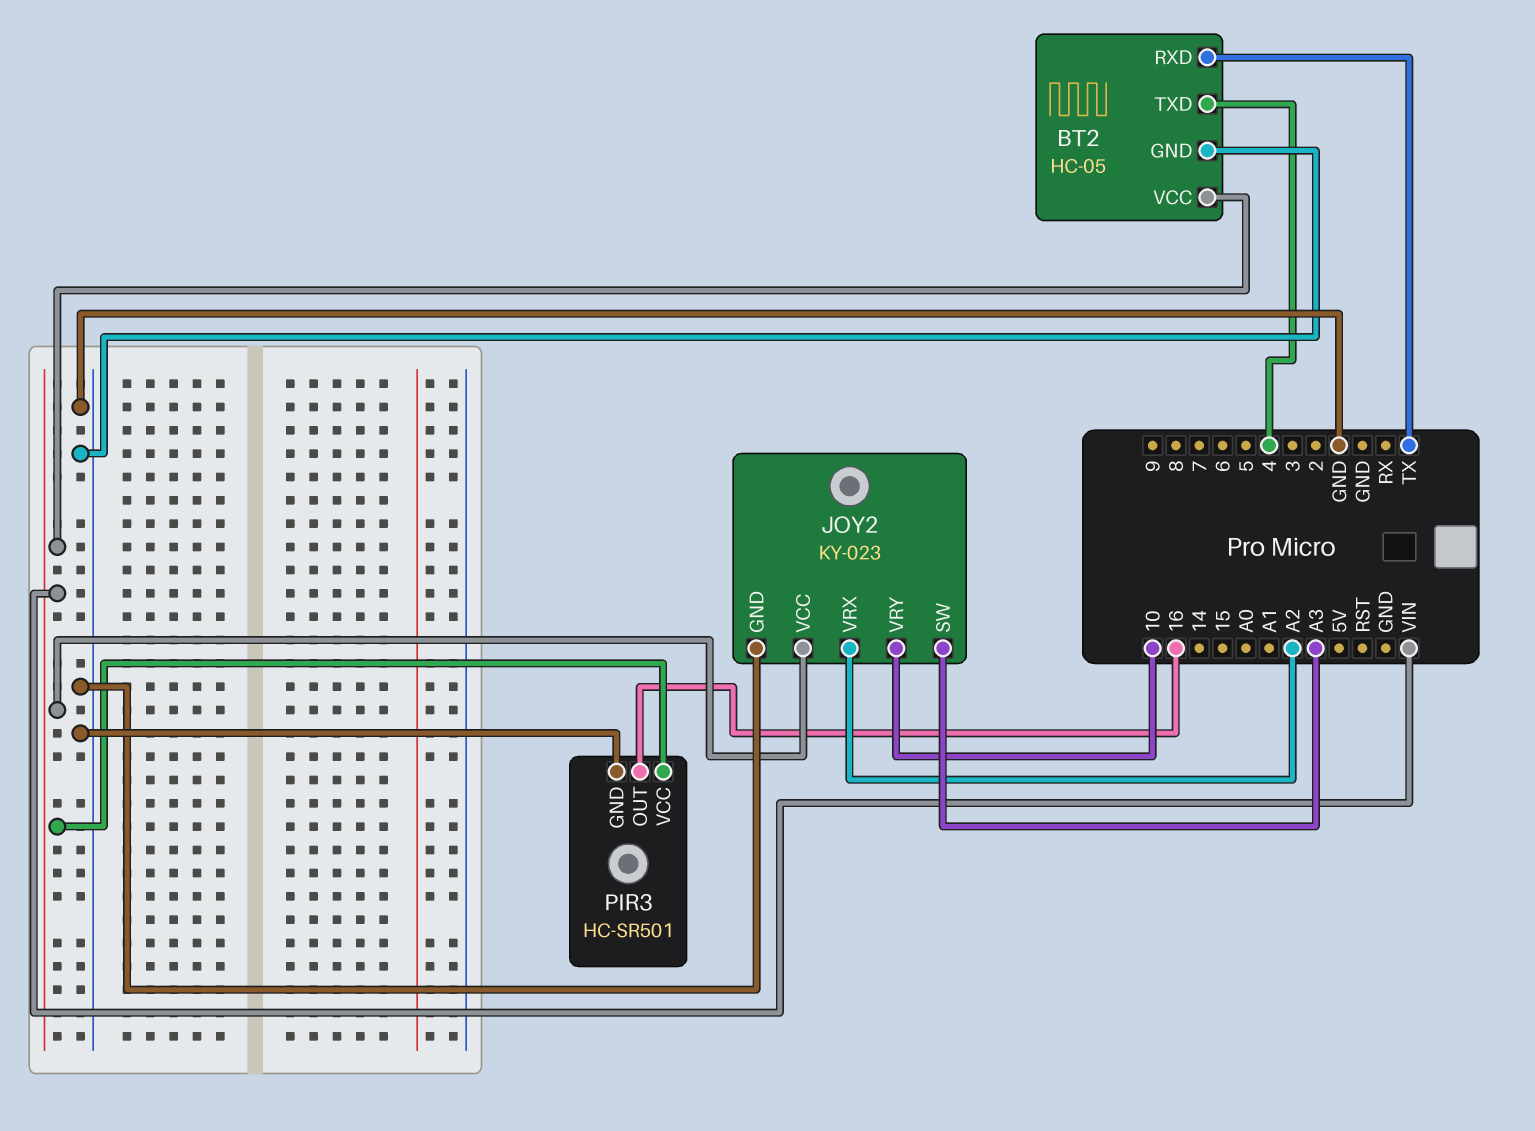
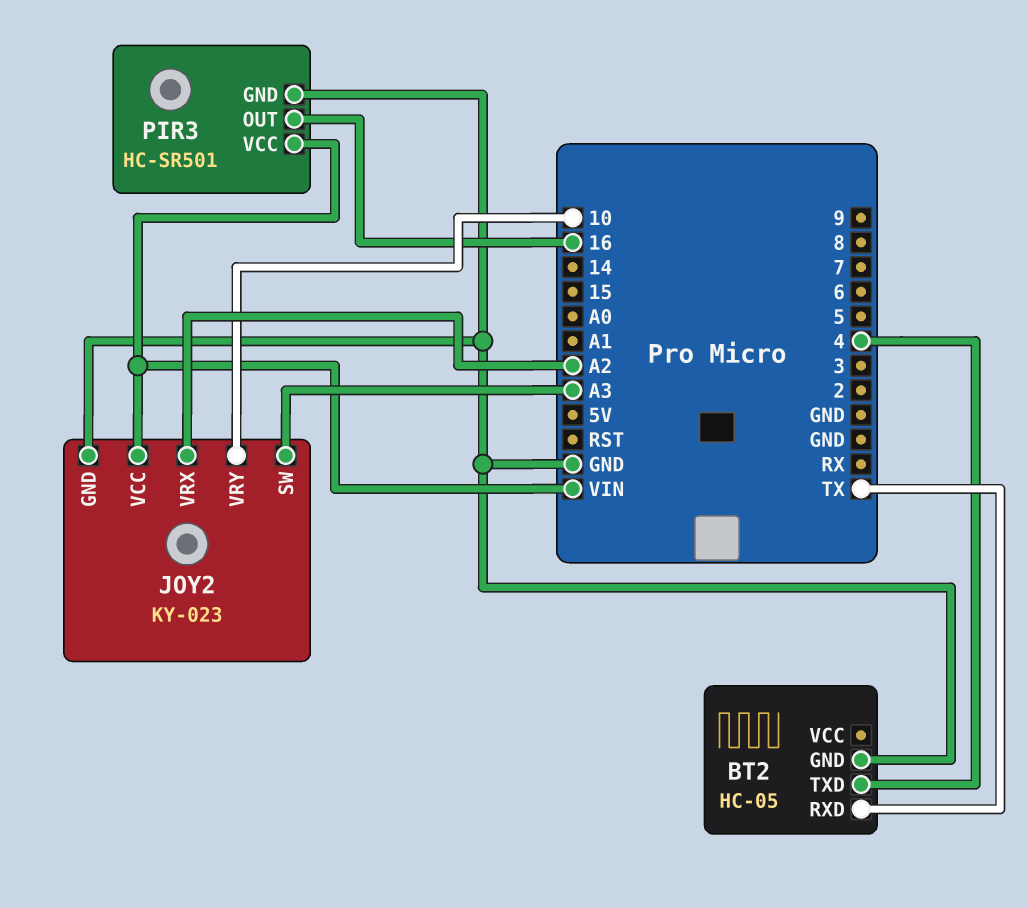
BT2 pin VCC: VIN -> none

